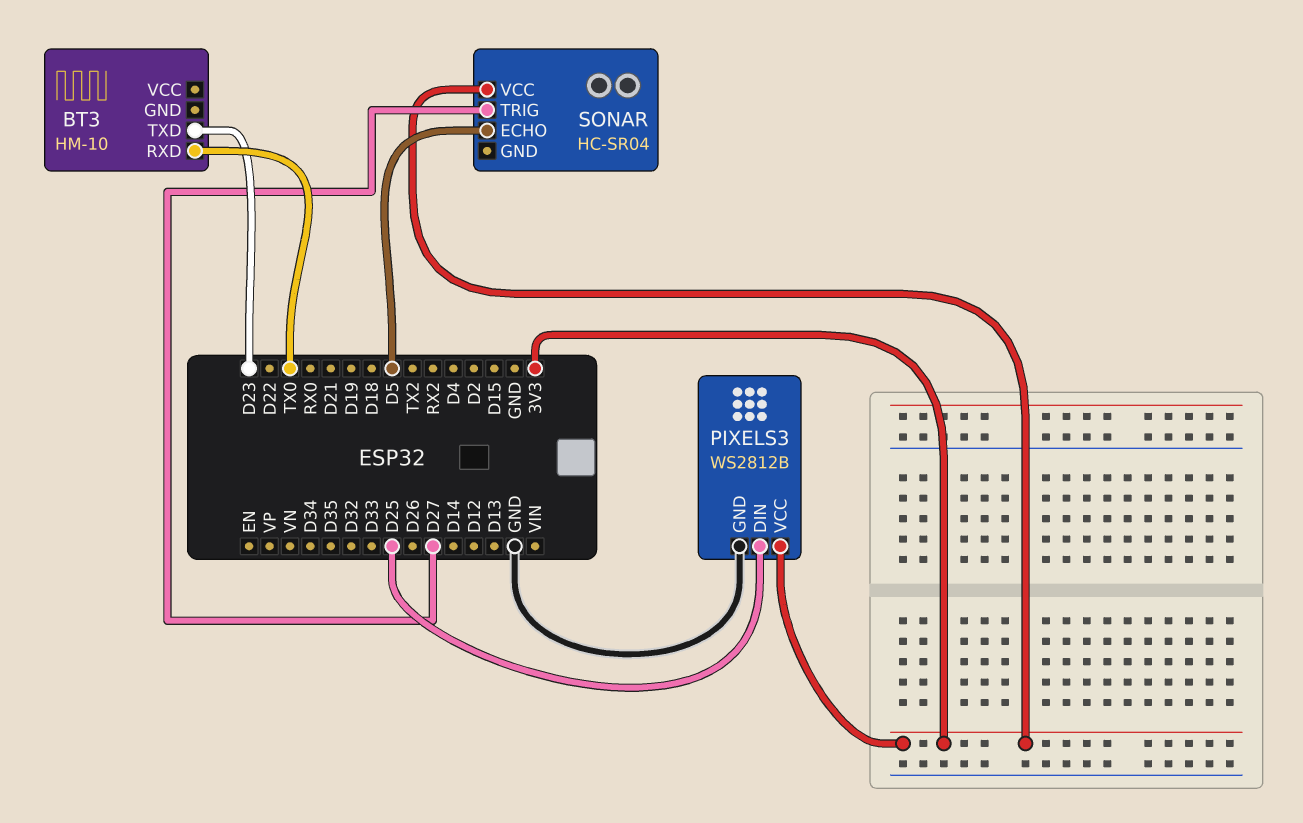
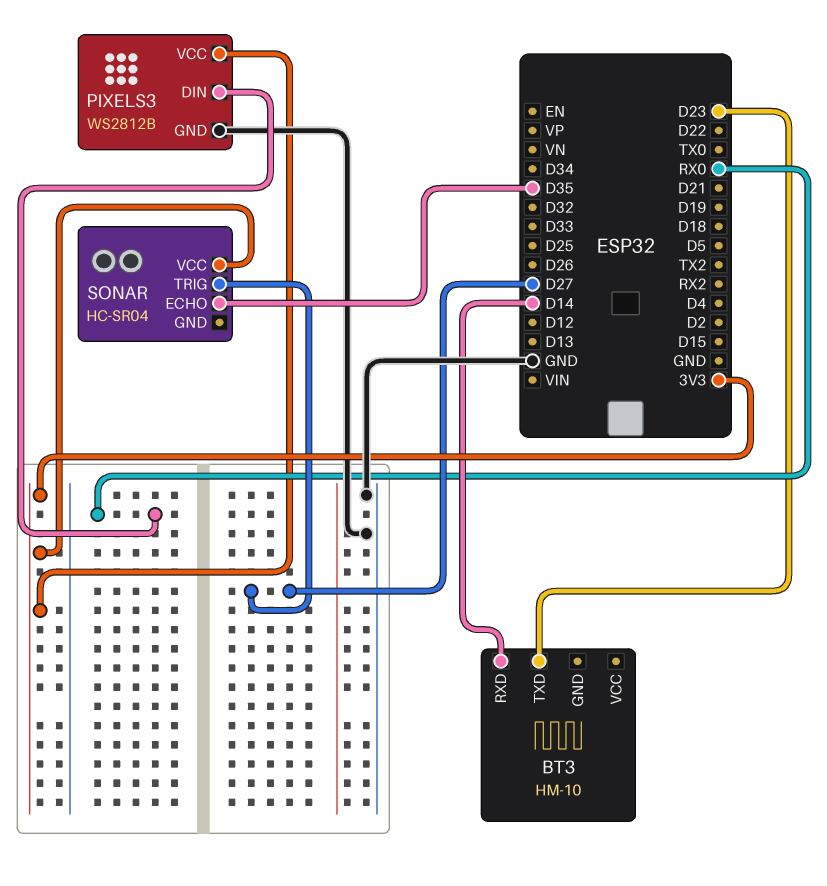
BT3 pin RXD: TX0 -> D14
PIXELS3 pin DIN: D25 -> RX0
SONAR pin ECHO: D5 -> D35

